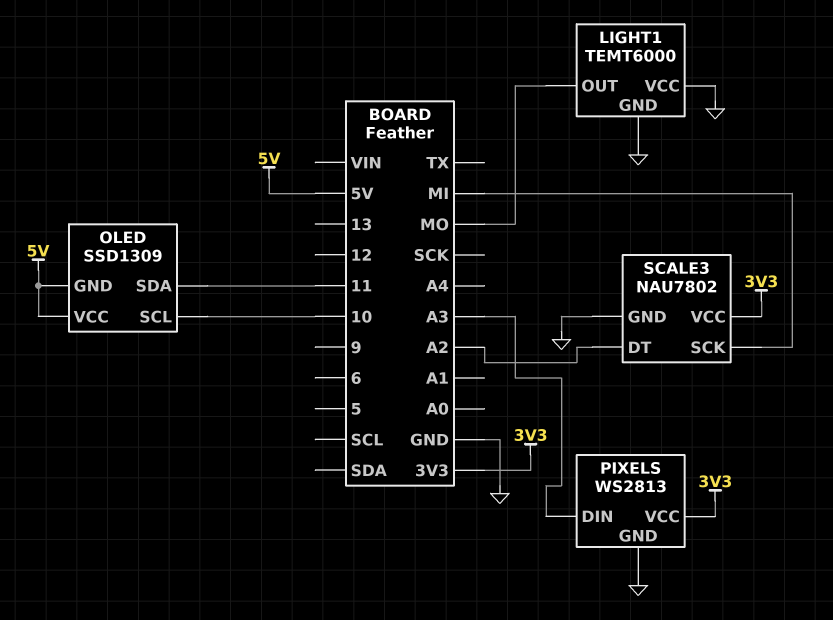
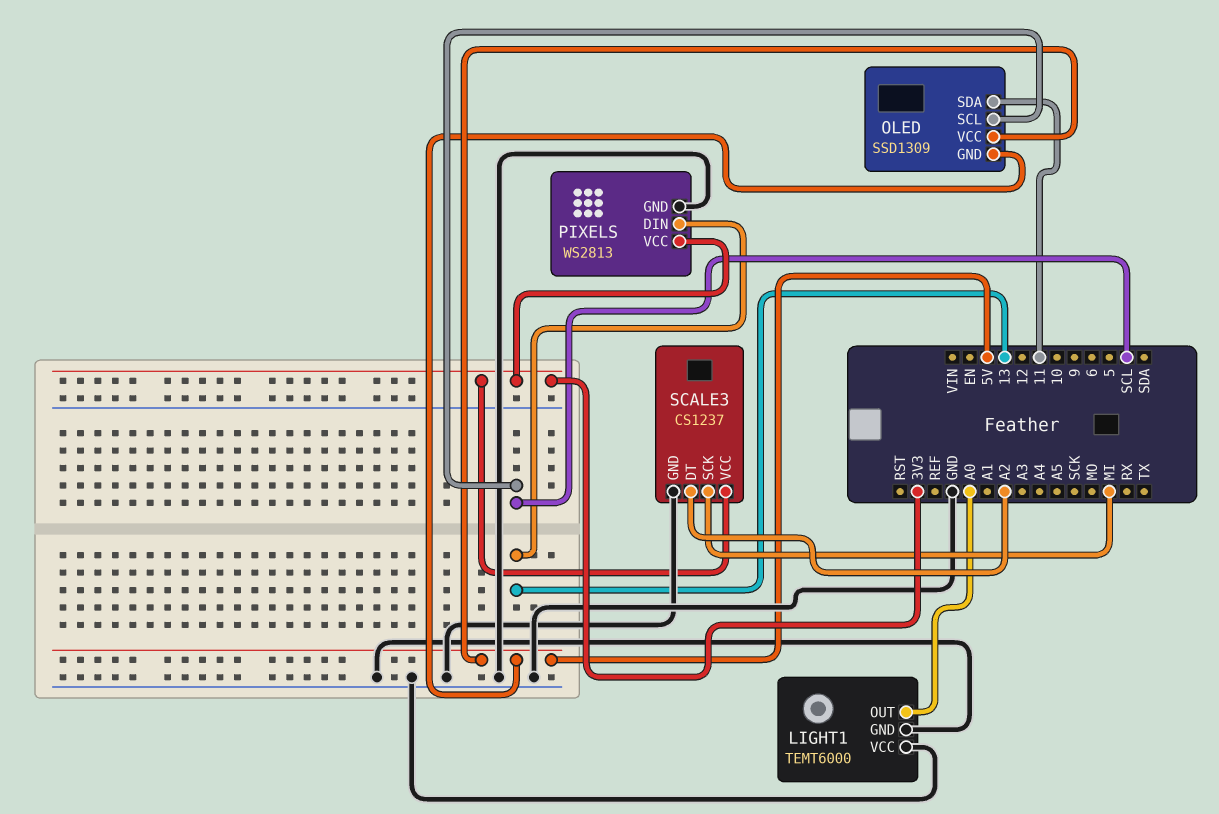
LIGHT1 pin OUT: MO -> A0
OLED pin SCL: 10 -> SCL
PIXELS pin DIN: A3 -> 13
SCALE3: NAU7802 -> CS1237

